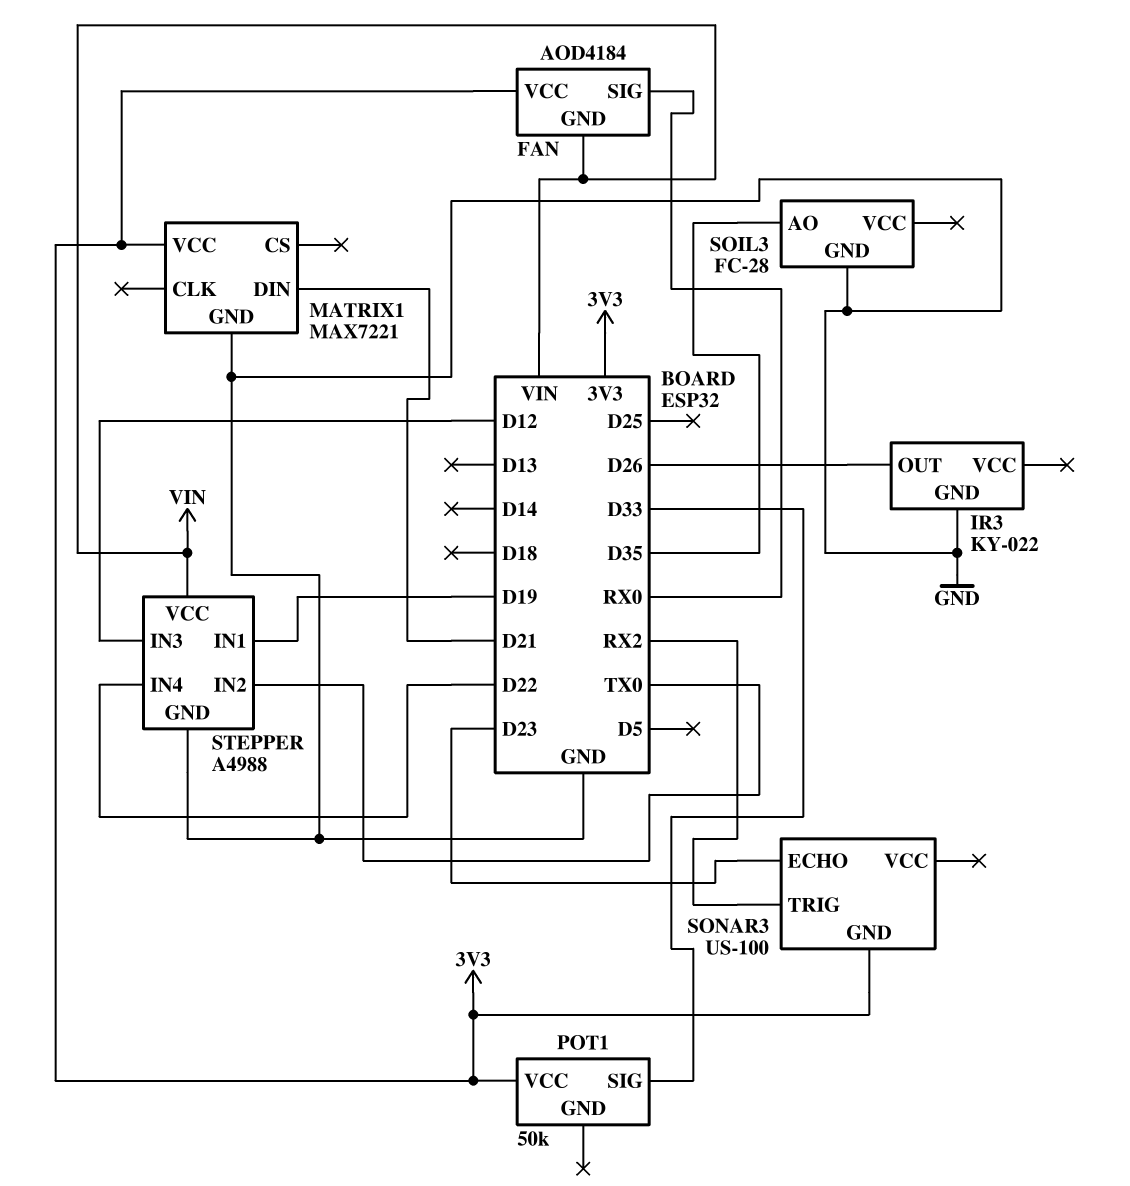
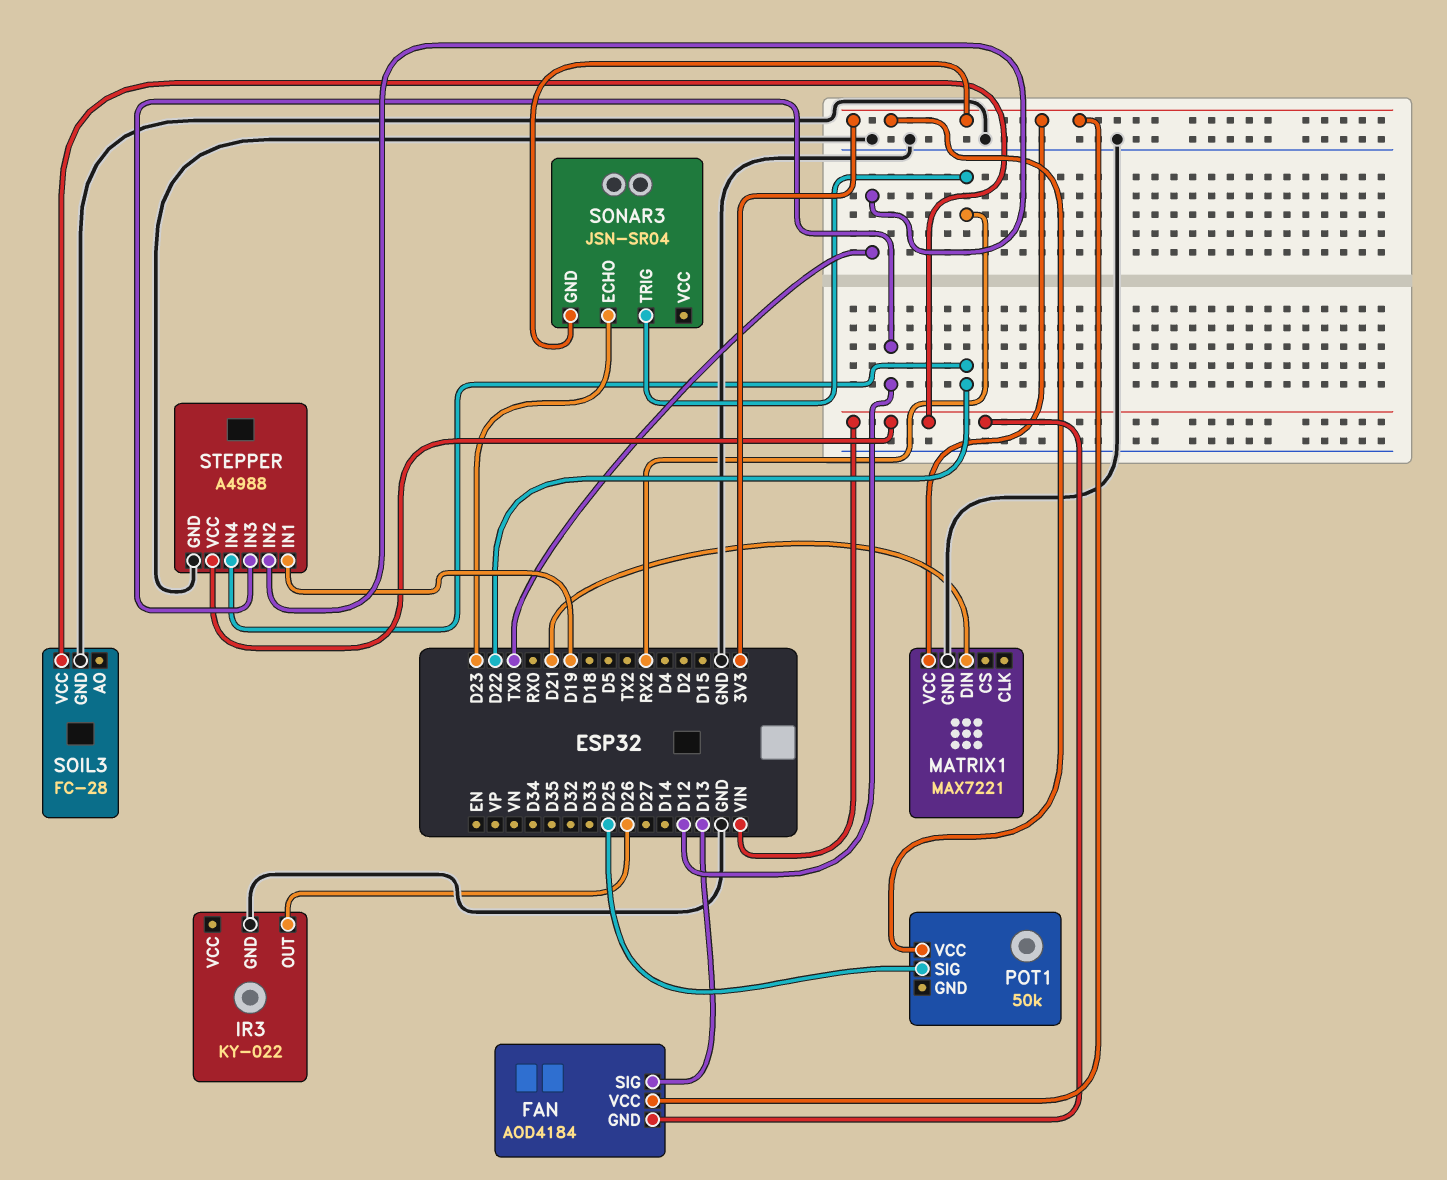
FAN pin SIG: RX0 -> D13
POT1 pin SIG: D33 -> D25
SOIL3 pin AO: D35 -> none
SOIL3 pin VCC: none -> VIN
SONAR3: US-100 -> JSN-SR04

